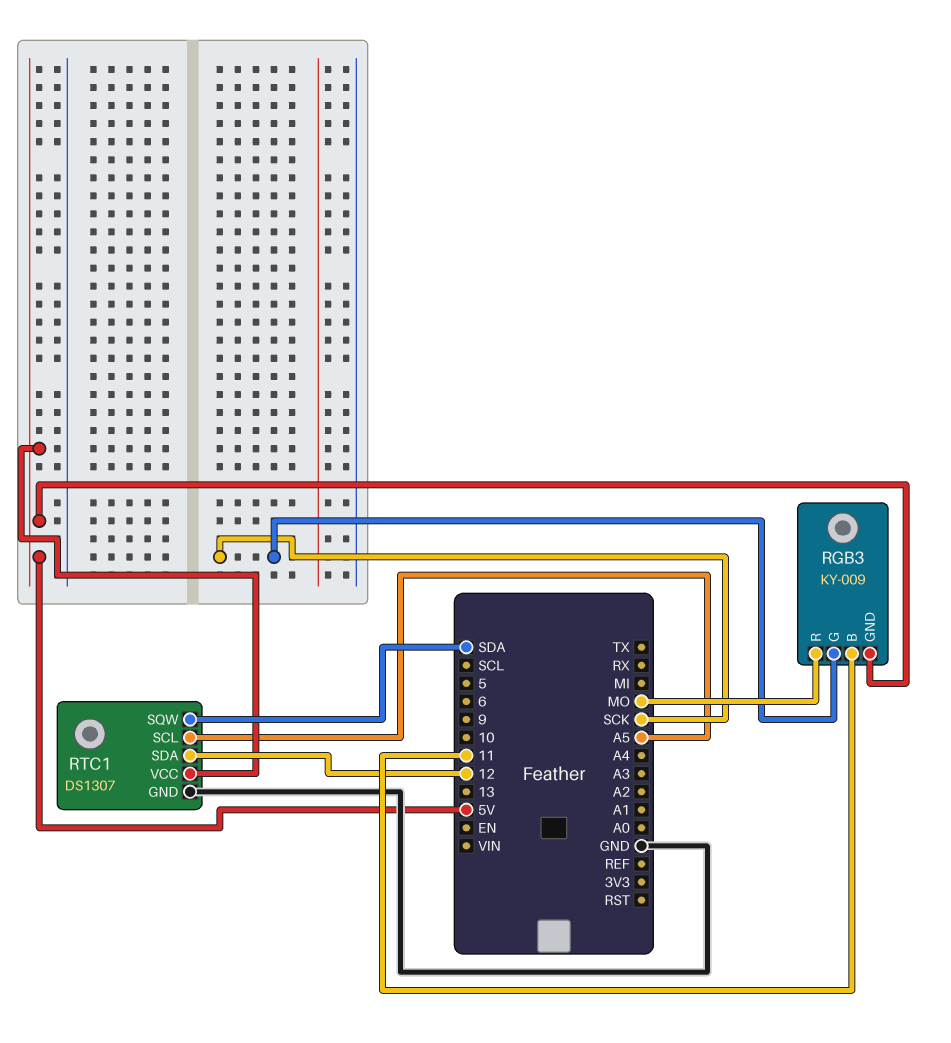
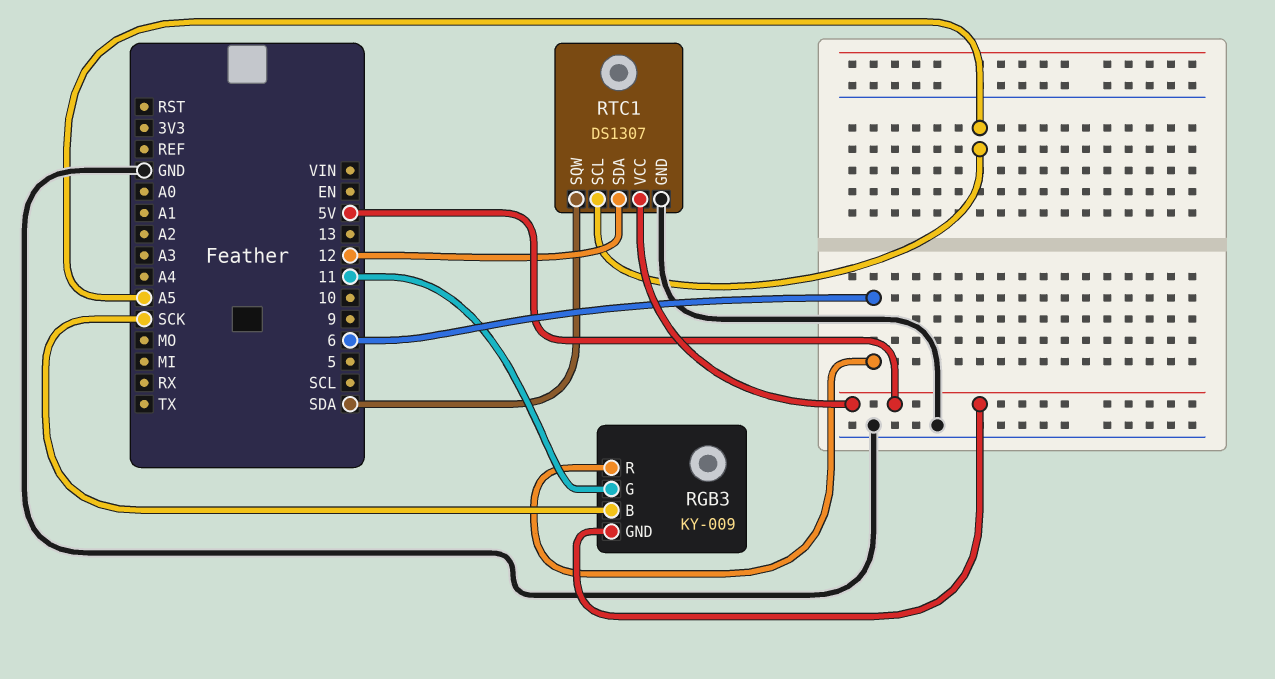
RGB3 pin B: 11 -> SCK
RGB3 pin G: SCK -> 11
RGB3 pin R: MO -> 6

